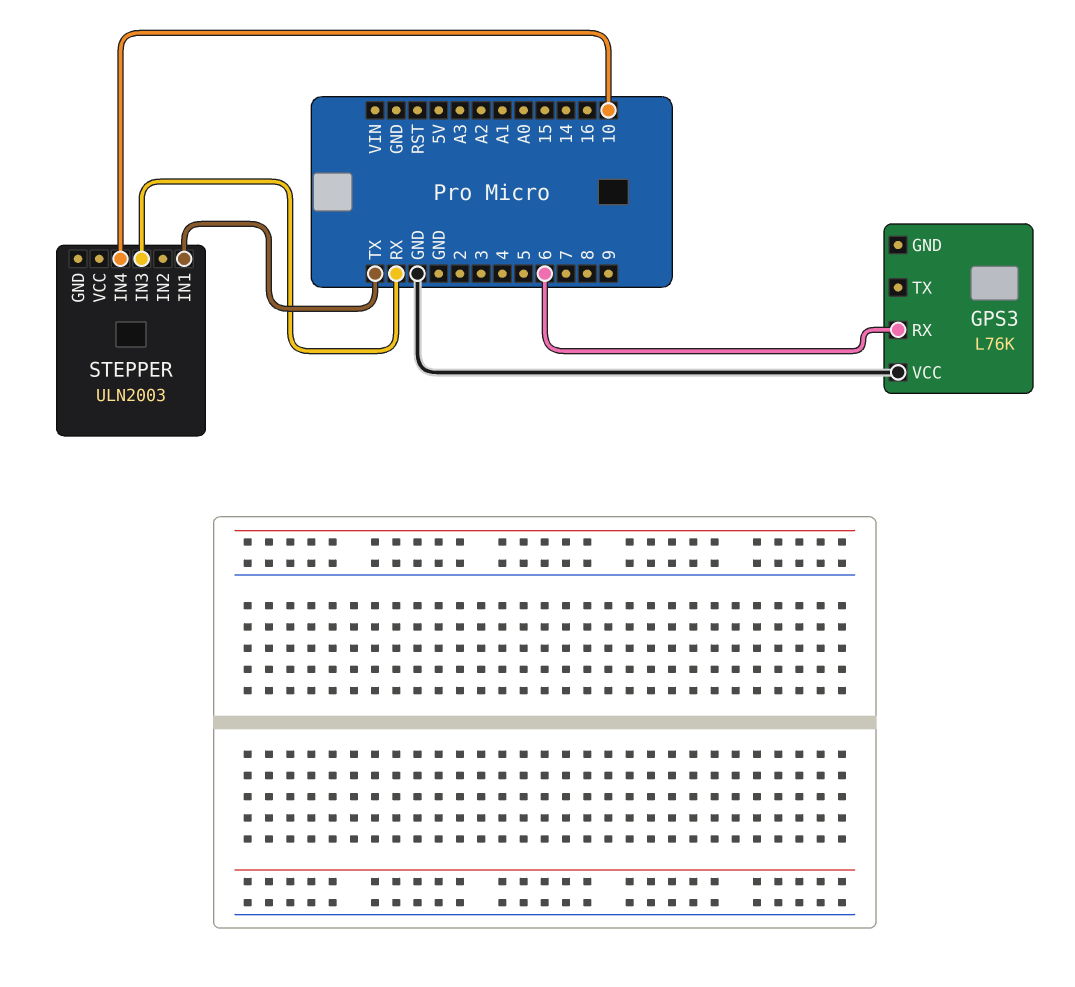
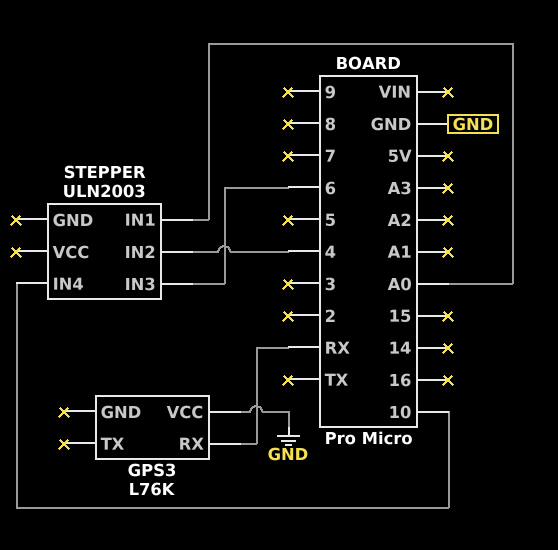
GPS3 pin RX: 6 -> RX
STEPPER pin IN1: TX -> A0
STEPPER pin IN2: none -> 4
STEPPER pin IN3: RX -> 6

